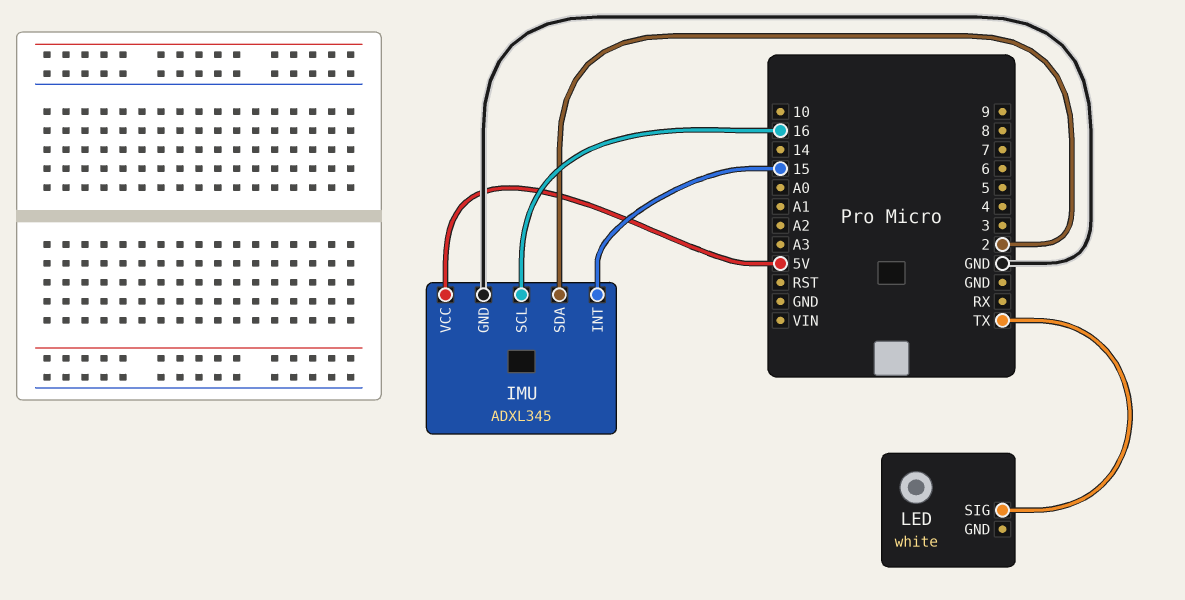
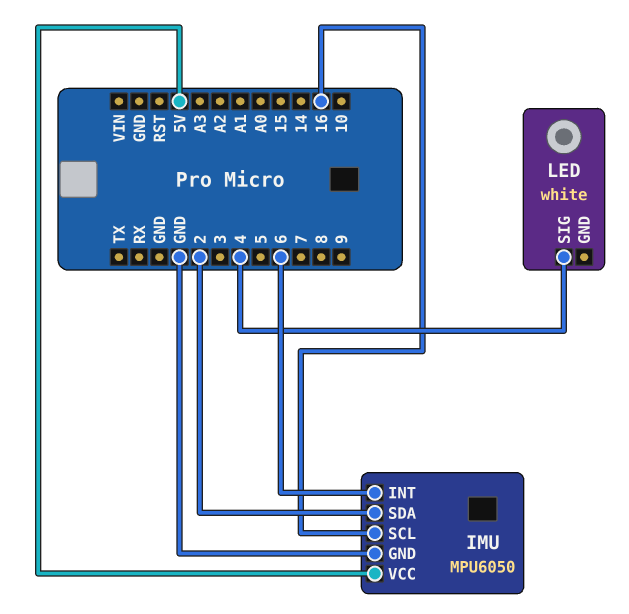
IMU: ADXL345 -> MPU6050
IMU pin INT: 15 -> 6
LED pin SIG: TX -> 4

